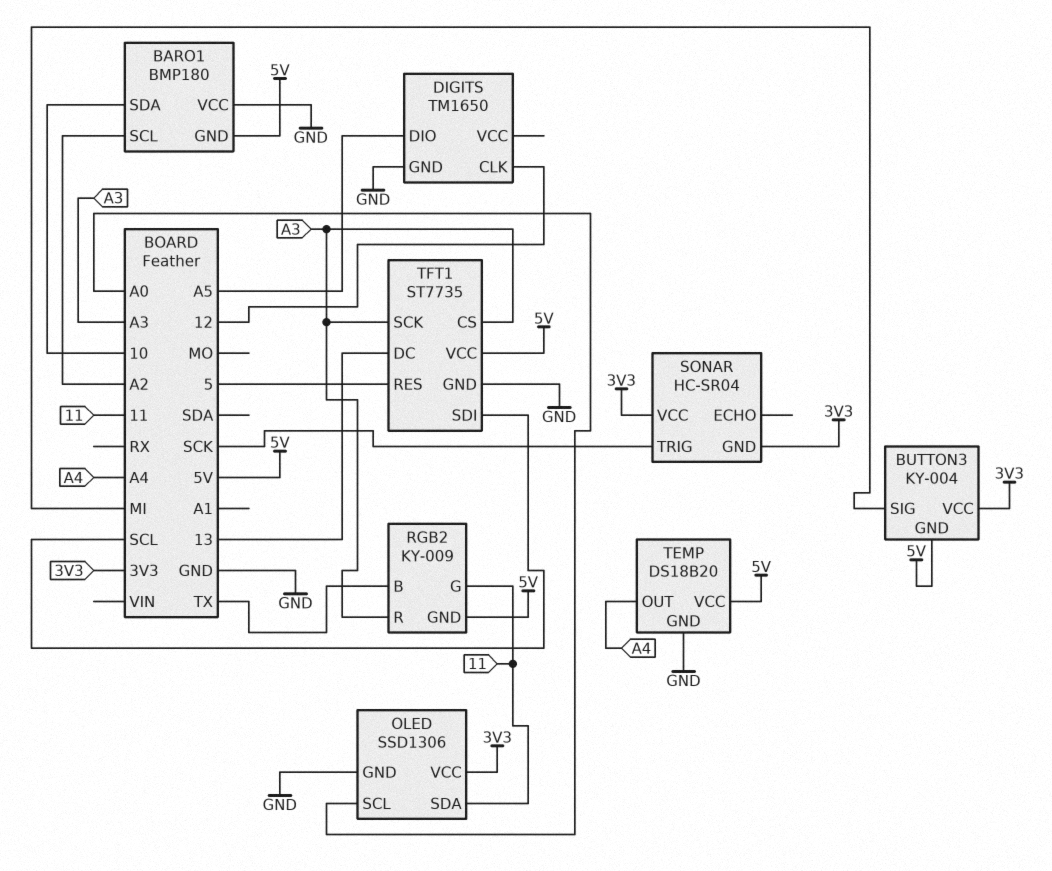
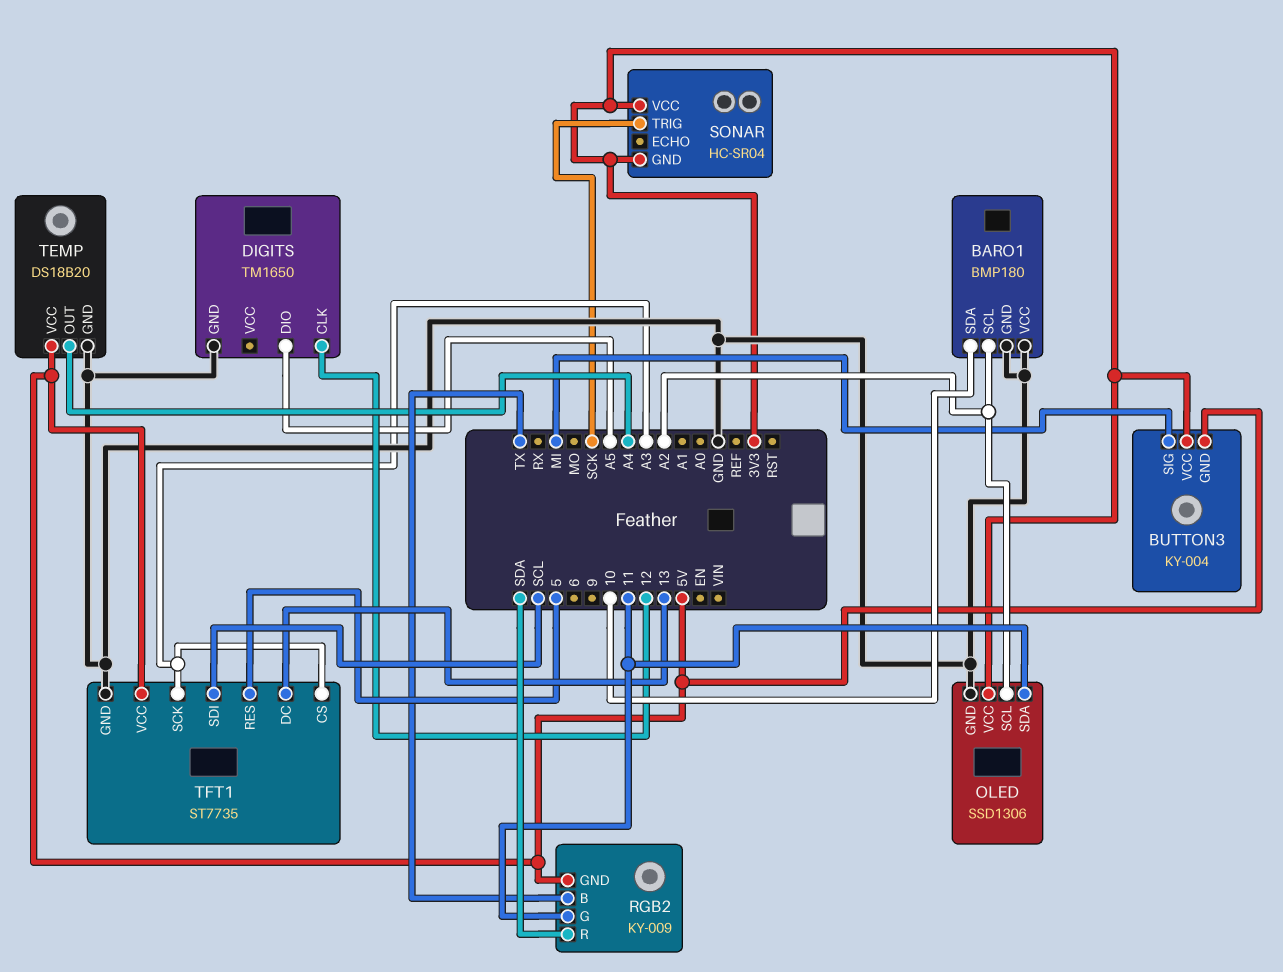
BARO1 pin GND: 5V -> GND
OLED pin SCL: A0 -> A2
RGB2 pin R: A3 -> SDA

